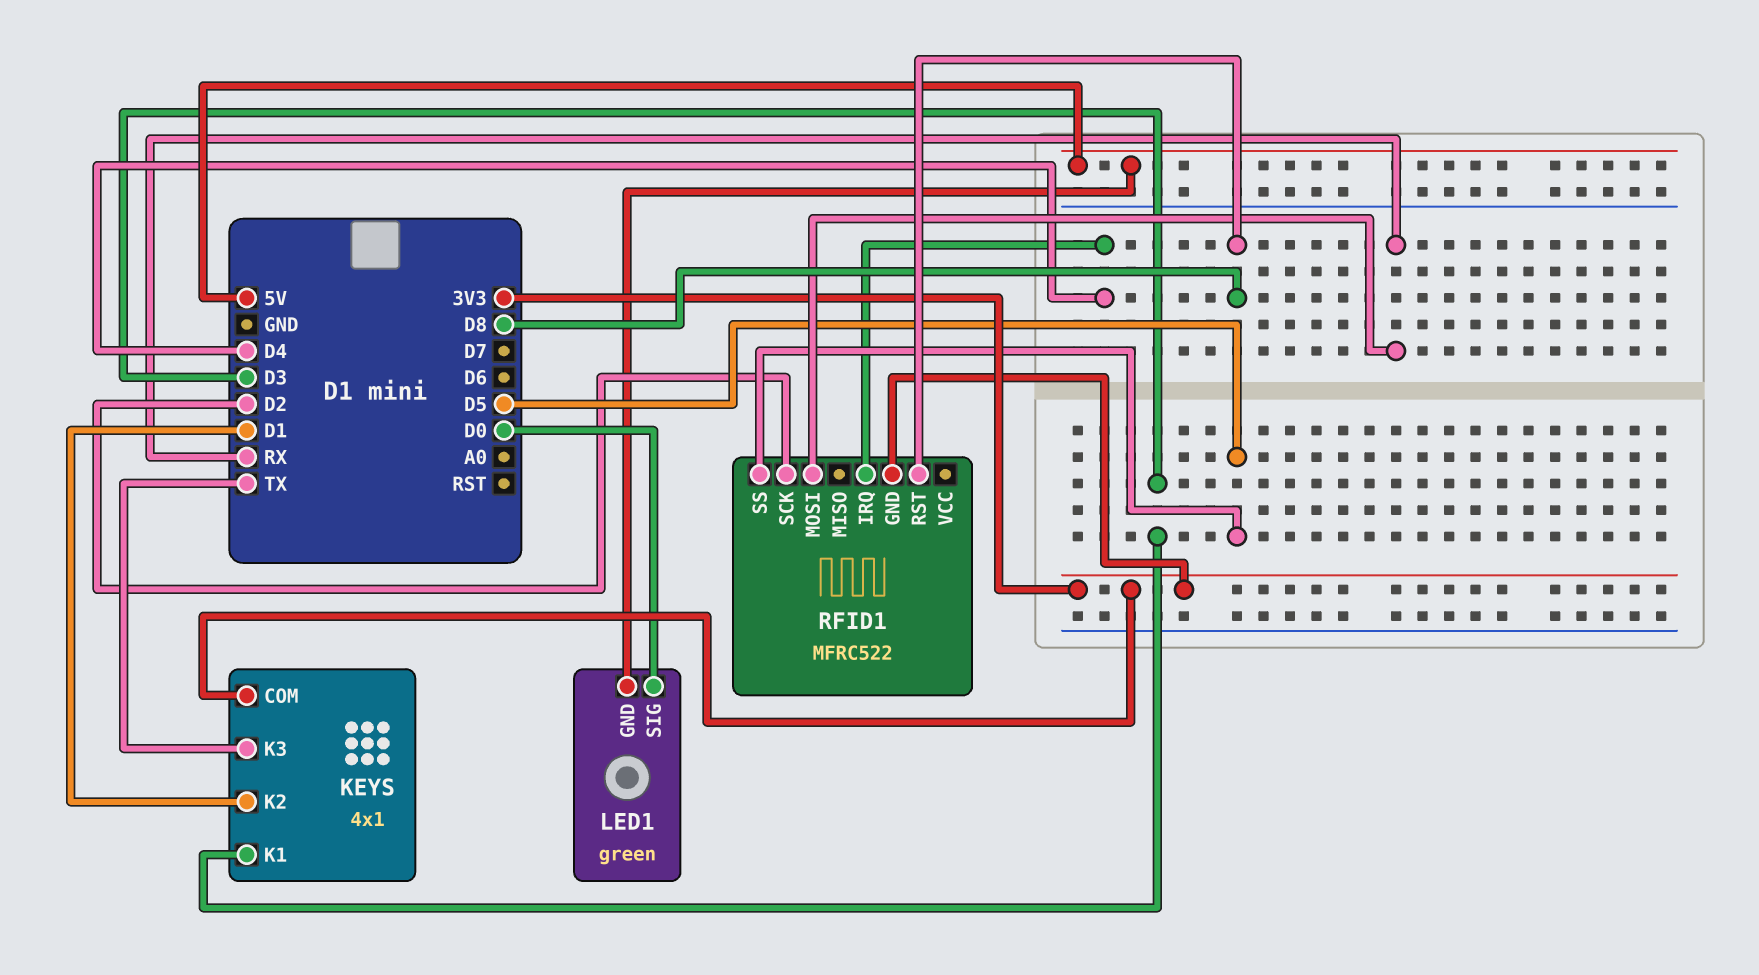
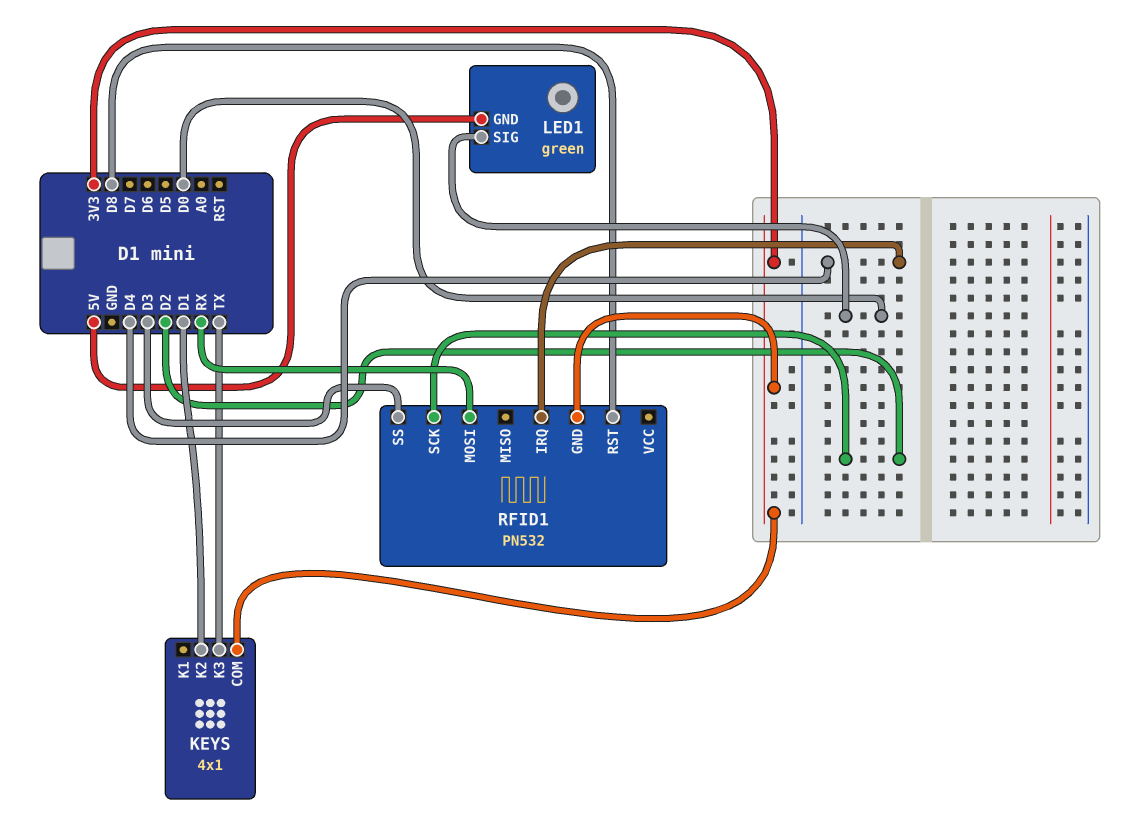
KEYS pin K1: D3 -> none
RFID1: MFRC522 -> PN532
RFID1 pin SS: D5 -> D3

